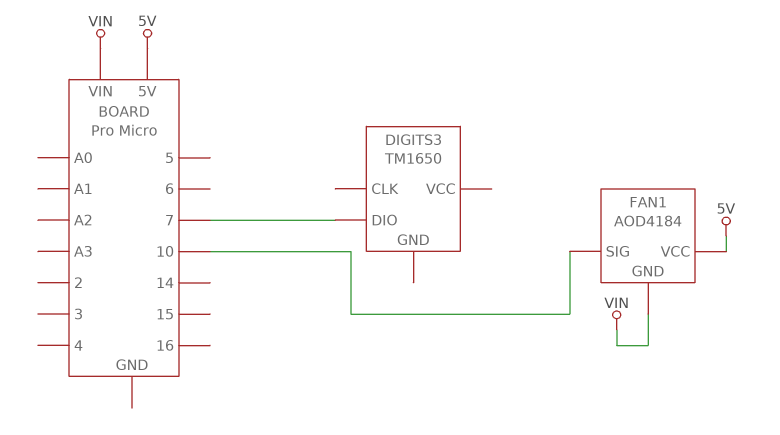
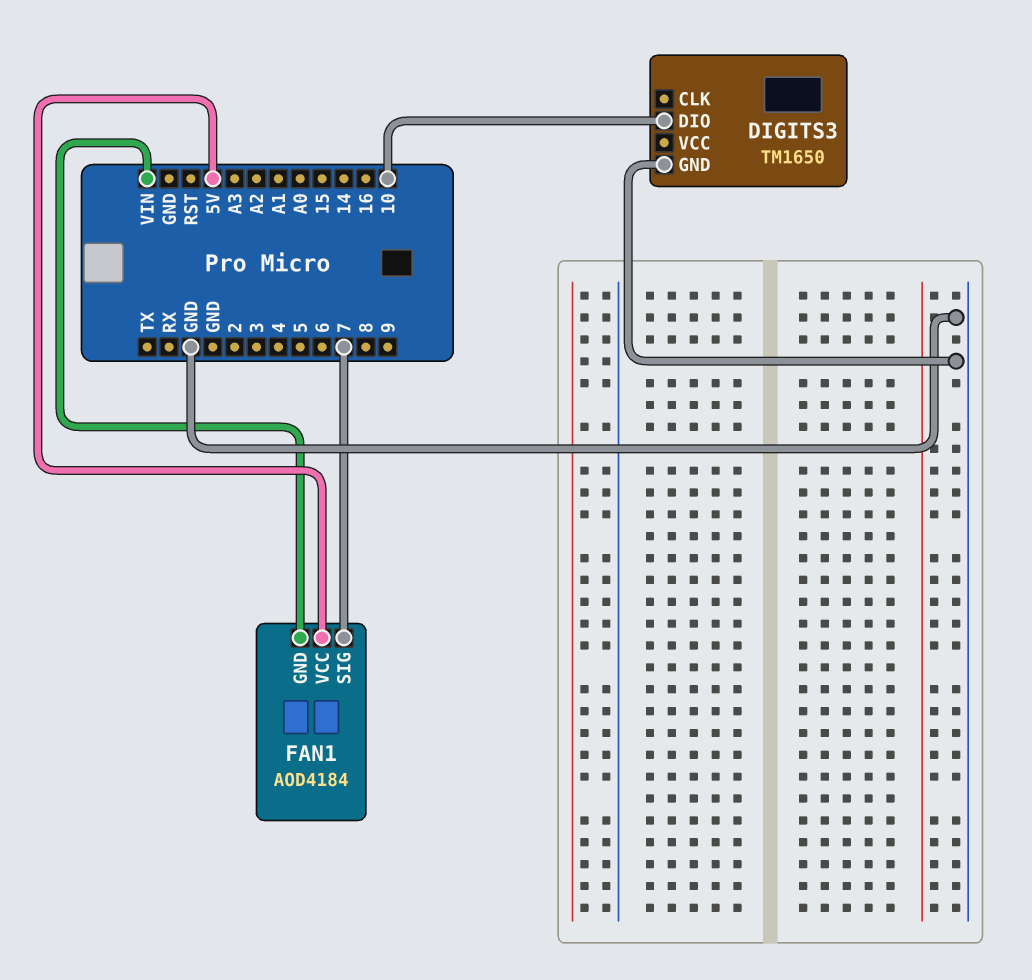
DIGITS3 pin DIO: 7 -> 10
DIGITS3 pin GND: none -> GND
FAN1 pin SIG: 10 -> 7

